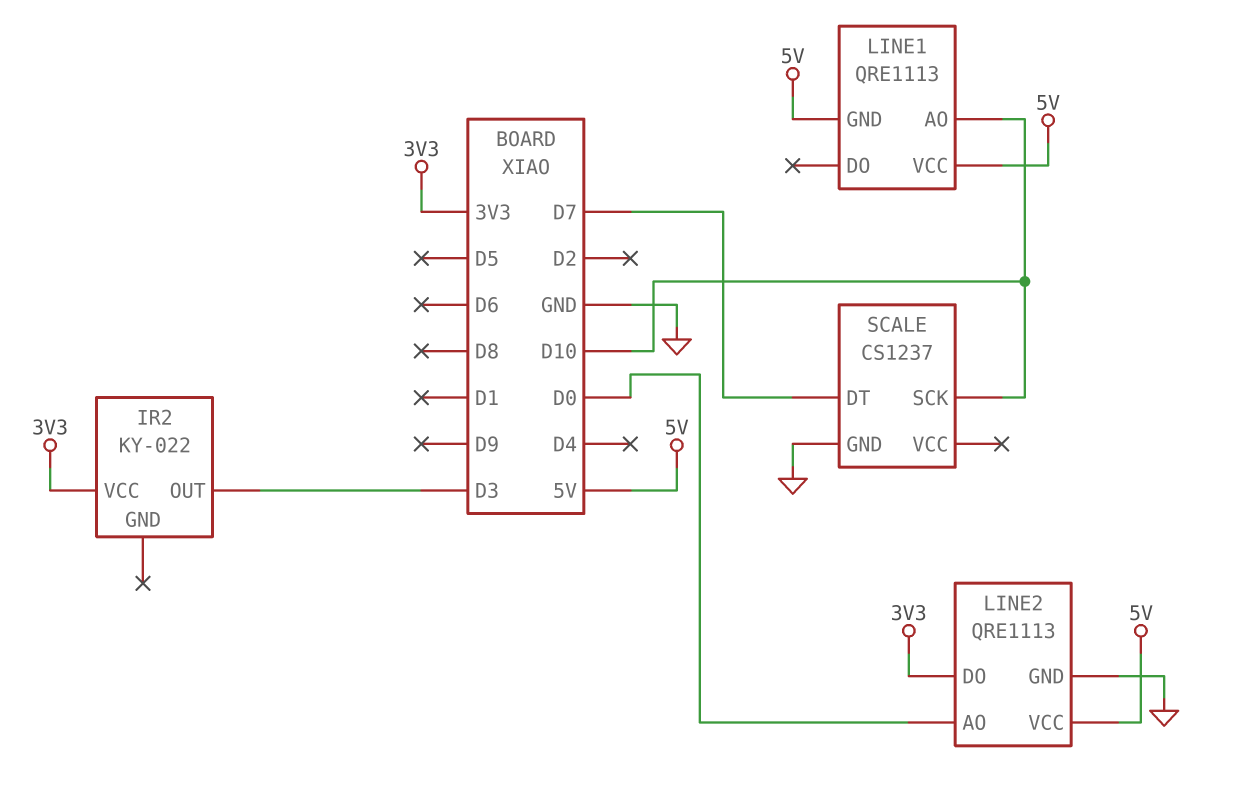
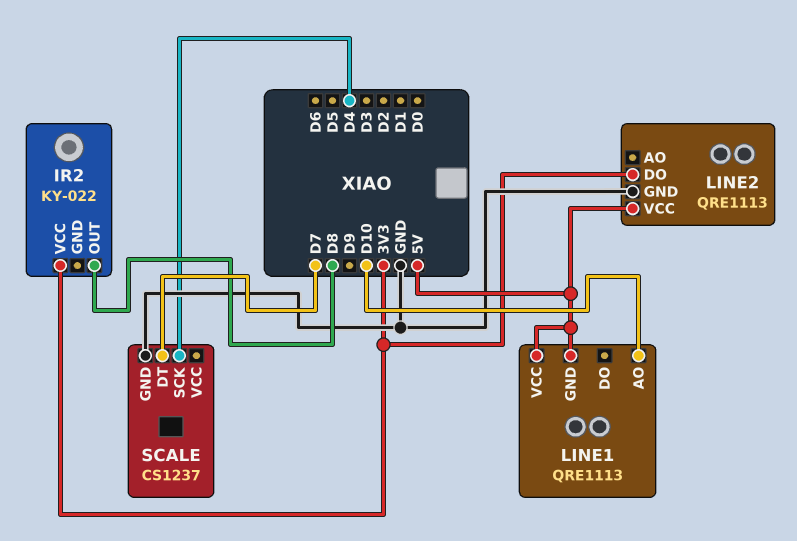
IR2 pin OUT: D3 -> D8
LINE2 pin AO: D0 -> none
SCALE pin SCK: D10 -> D4

